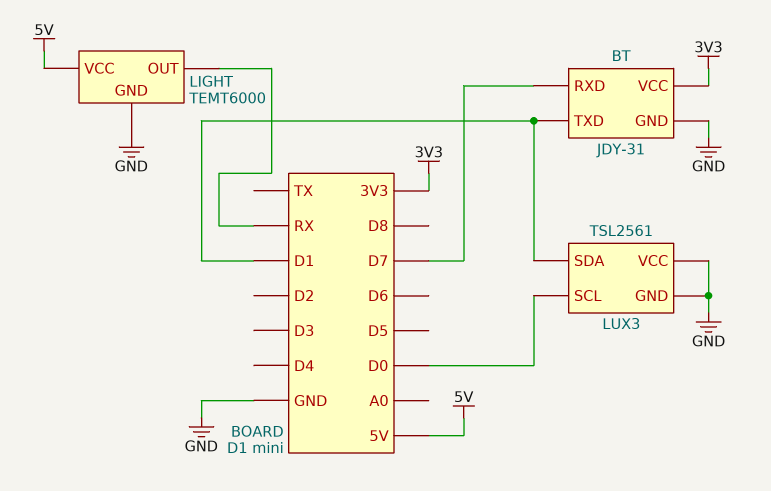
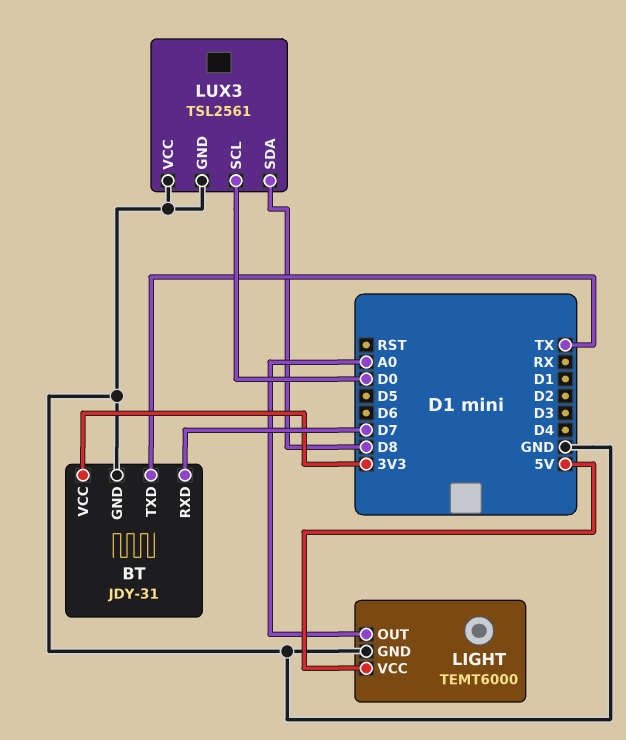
BT pin TXD: D1 -> TX
LIGHT pin OUT: RX -> A0
LUX3 pin SDA: D1 -> D8

